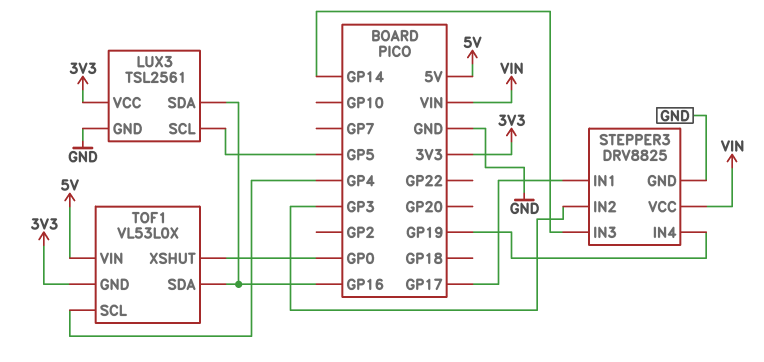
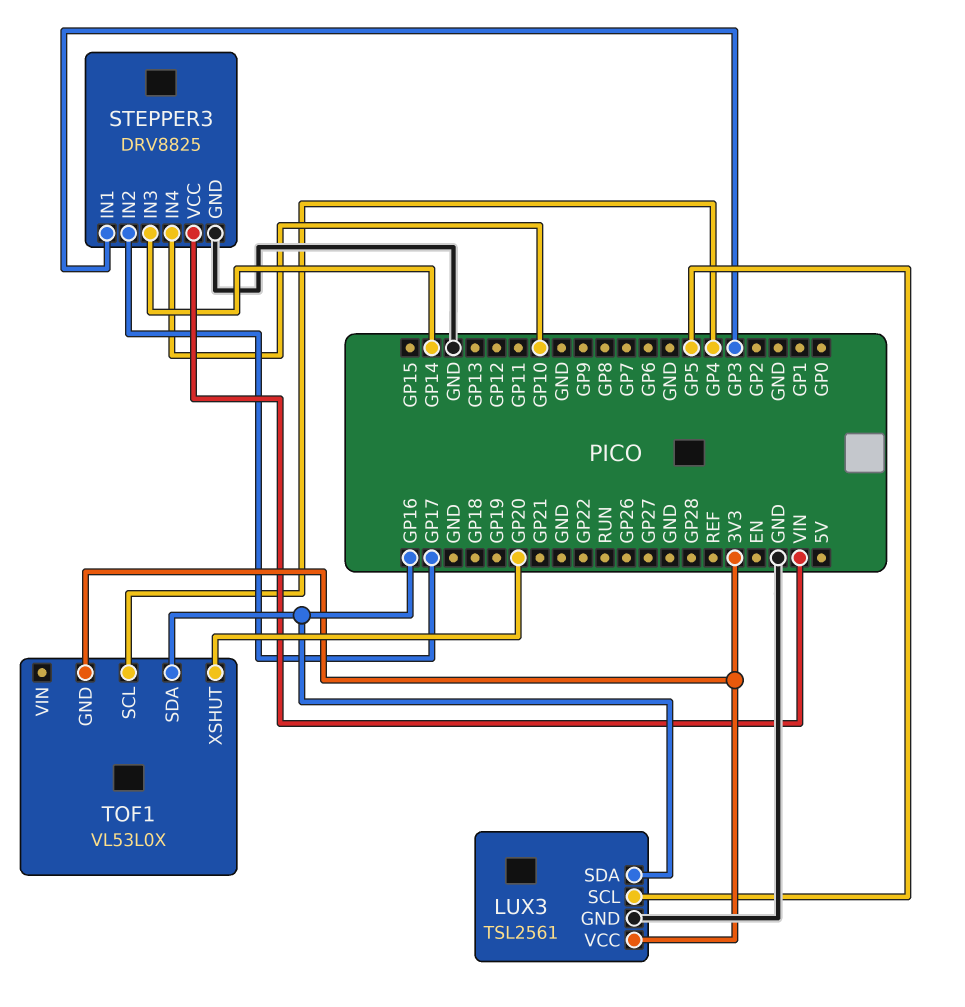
STEPPER3 pin IN1: GP17 -> GP3
STEPPER3 pin IN2: GP3 -> GP17
STEPPER3 pin IN4: GP19 -> GP10
TOF1 pin VIN: 5V -> none
TOF1 pin XSHUT: GP0 -> GP20

